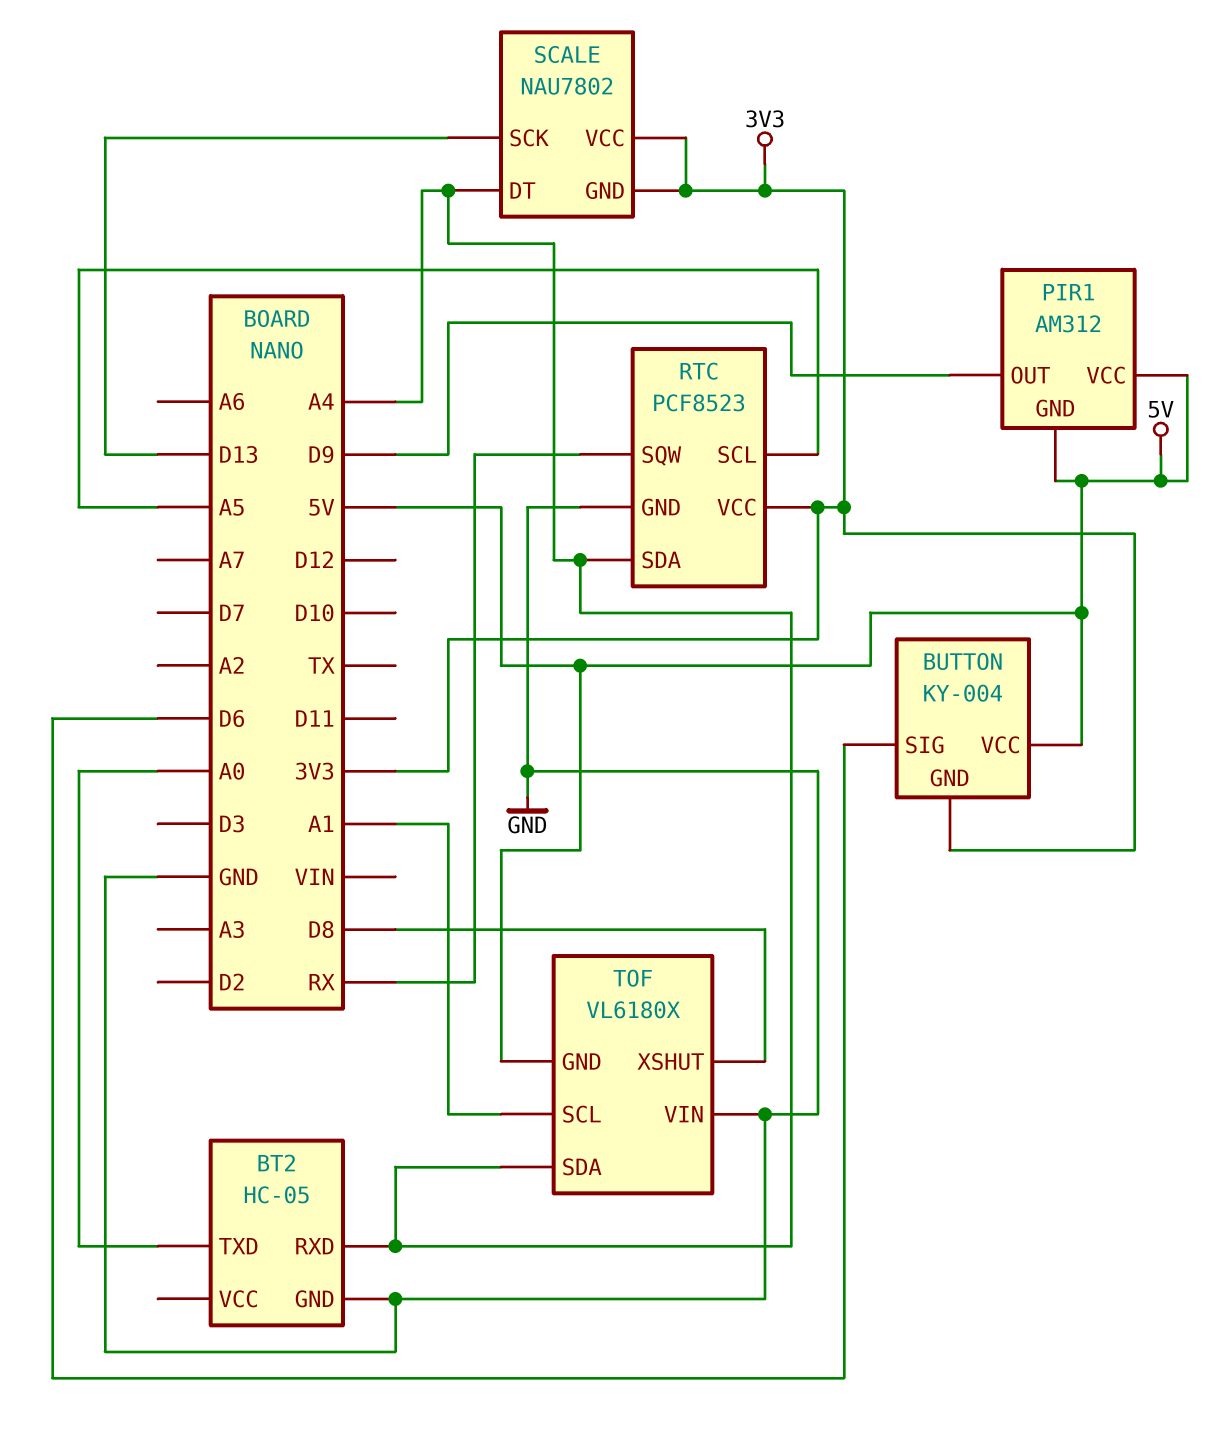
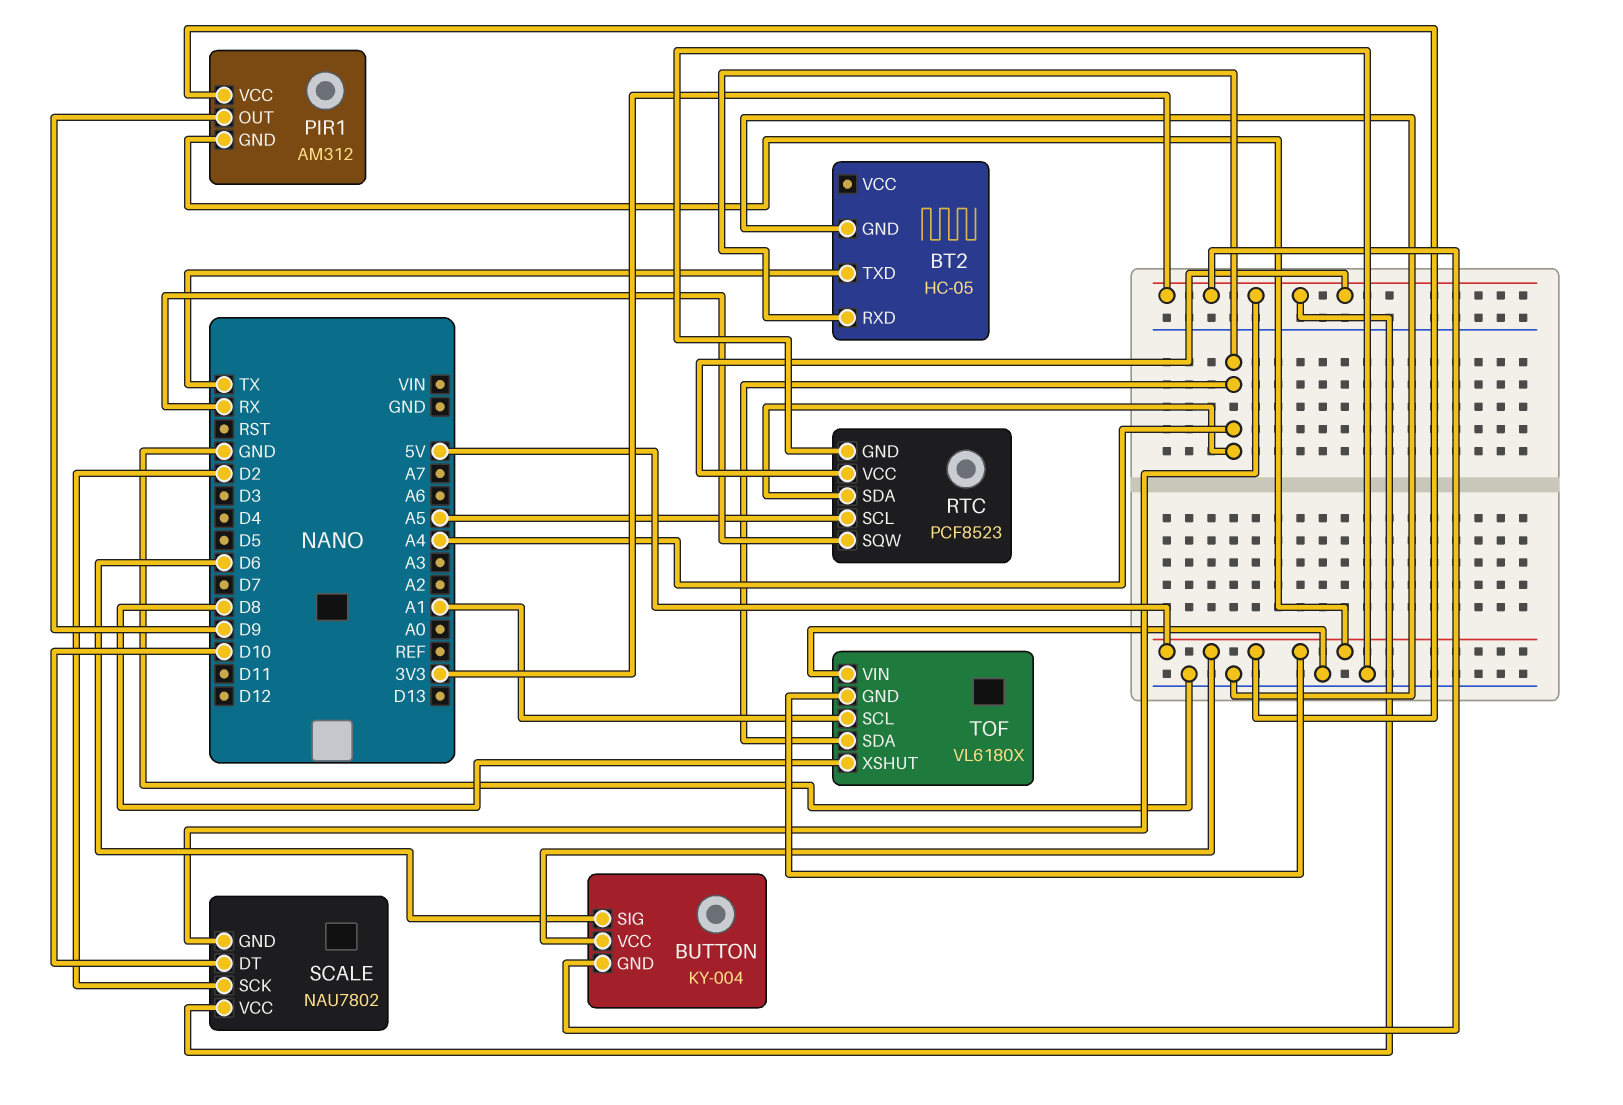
BT2 pin TXD: A0 -> TX
SCALE pin DT: A4 -> D10
SCALE pin SCK: D13 -> D2

